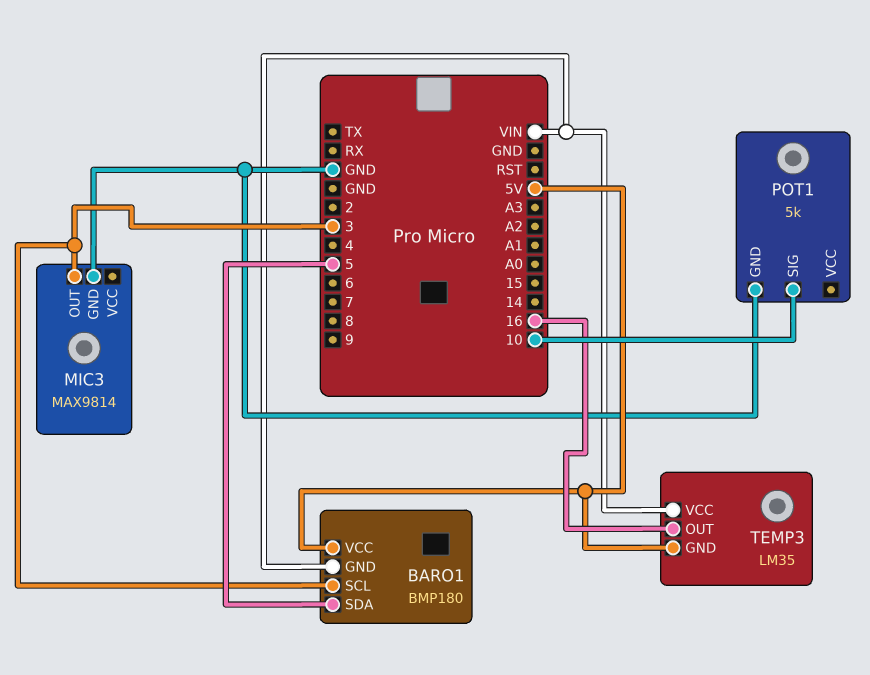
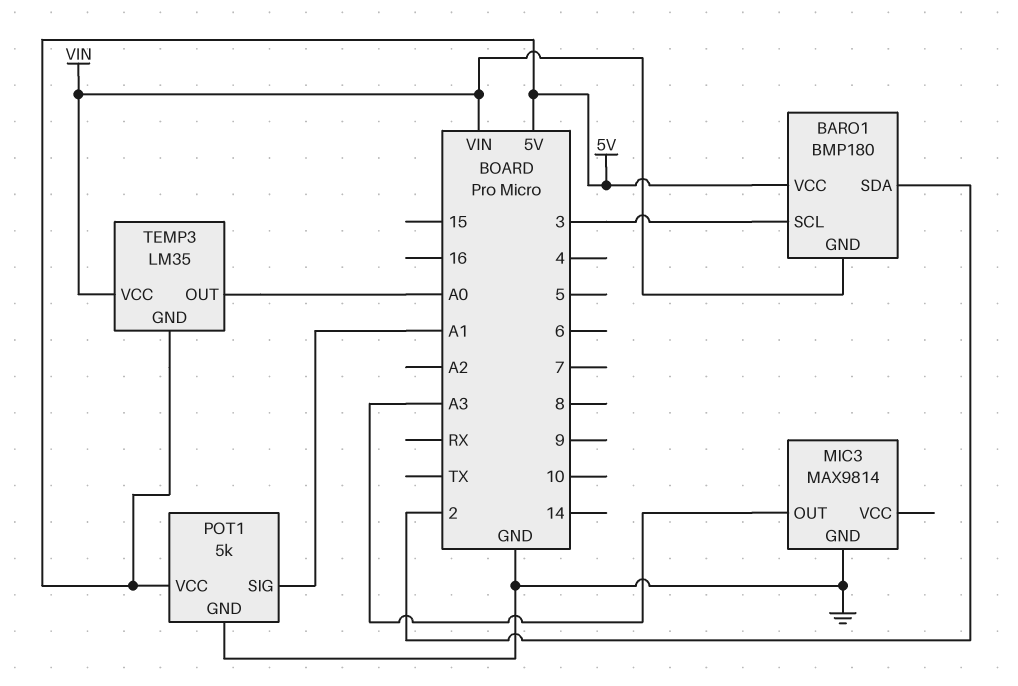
BARO1 pin SDA: 5 -> 2
MIC3 pin OUT: 3 -> A3
POT1 pin SIG: 10 -> A1
POT1 pin VCC: none -> 5V
TEMP3 pin OUT: 16 -> A0

